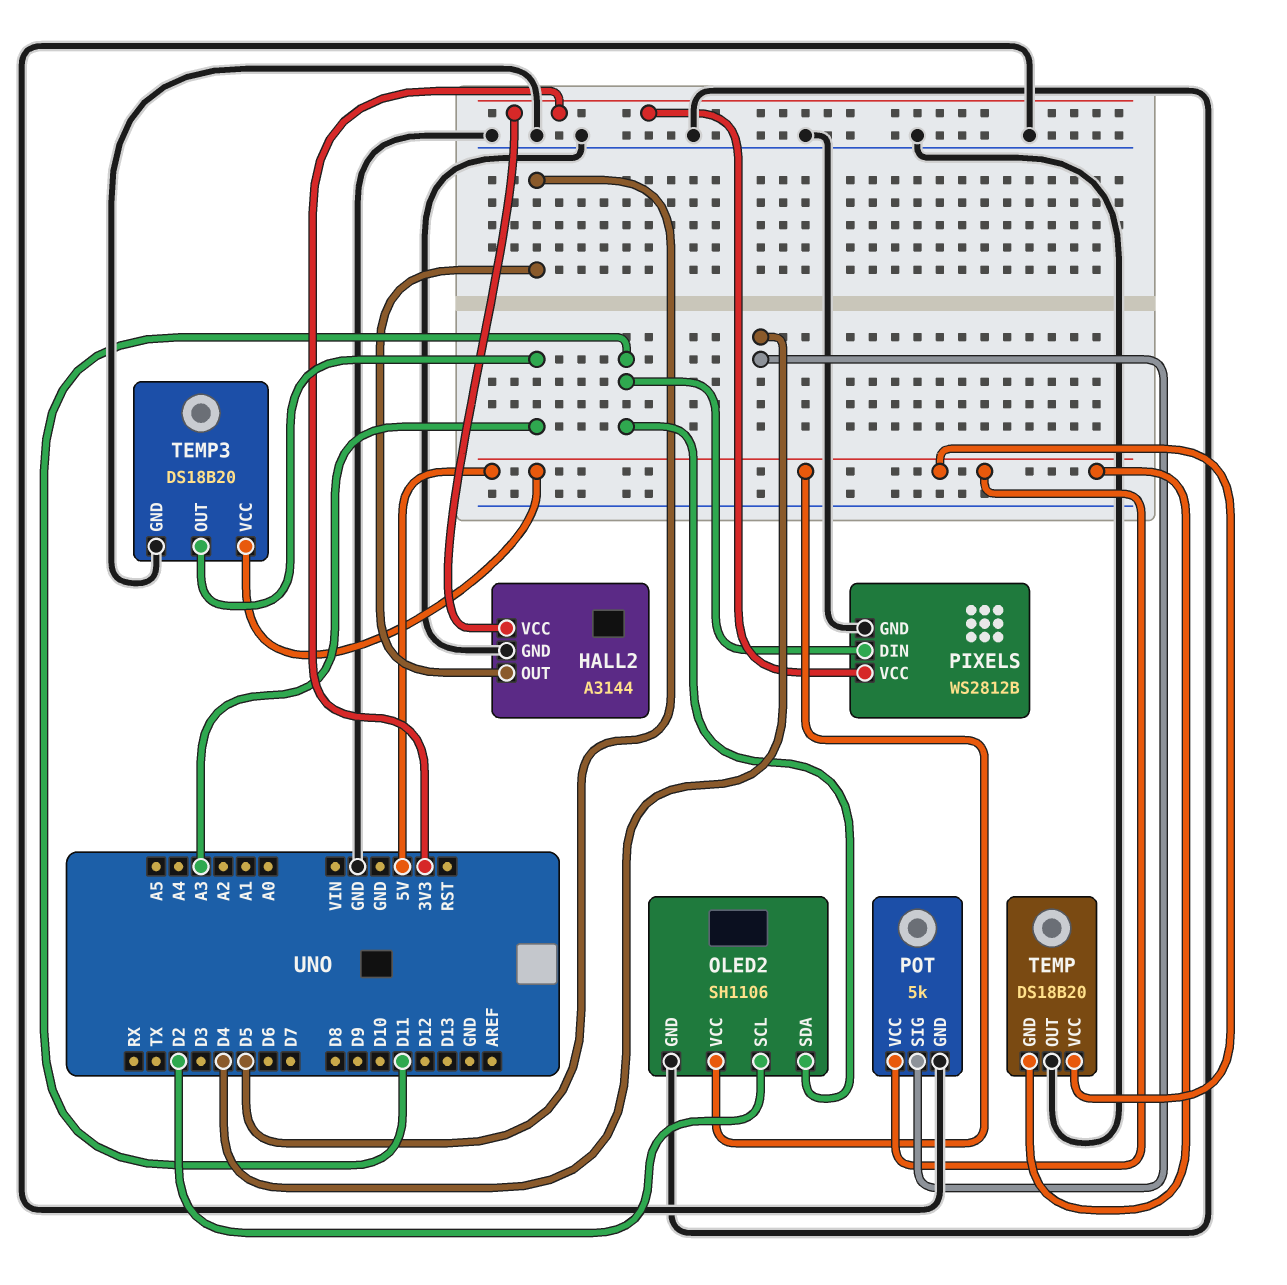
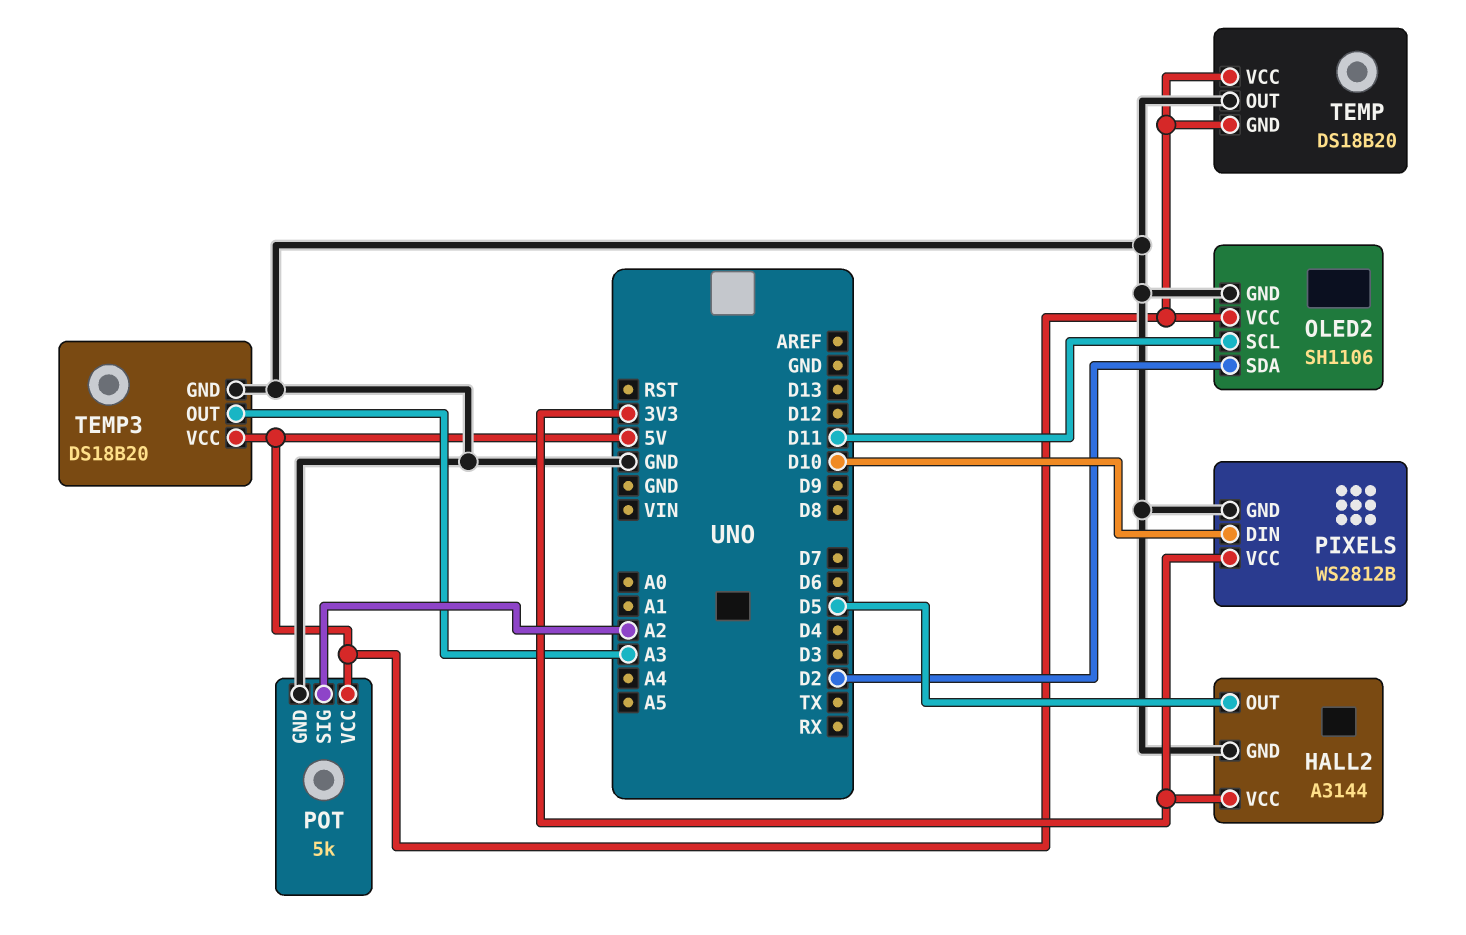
OLED2 pin SCL: D2 -> D11
OLED2 pin SDA: D11 -> D2
PIXELS pin DIN: D11 -> D10
POT pin SIG: D4 -> A2

